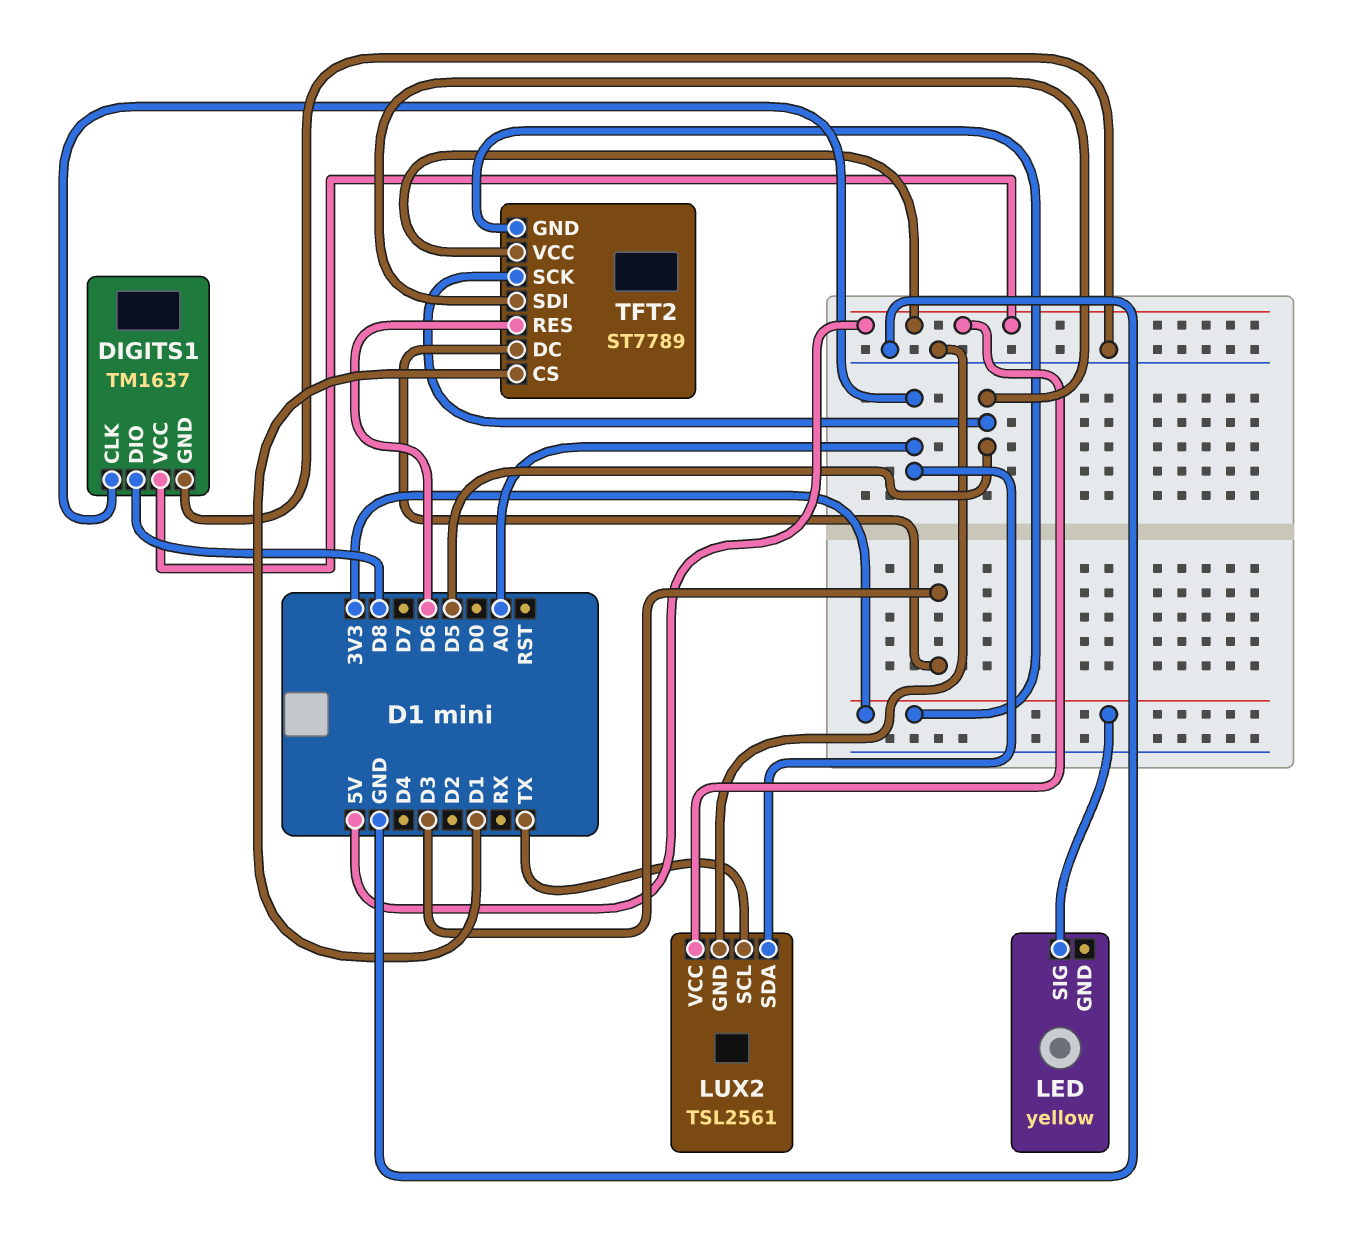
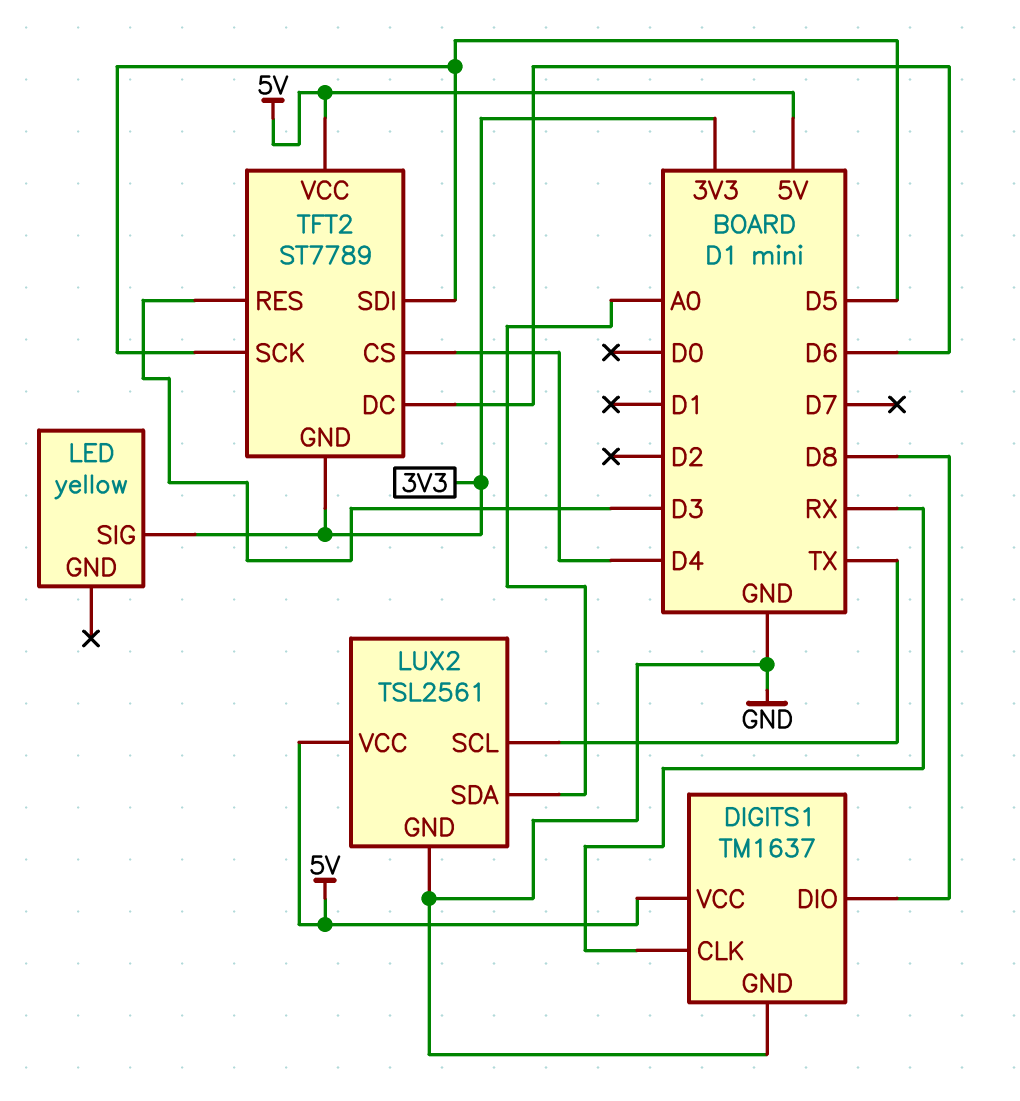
DIGITS1 pin CLK: A0 -> RX
TFT2 pin CS: D1 -> D4
TFT2 pin DC: D3 -> D6
TFT2 pin RES: D6 -> D3

